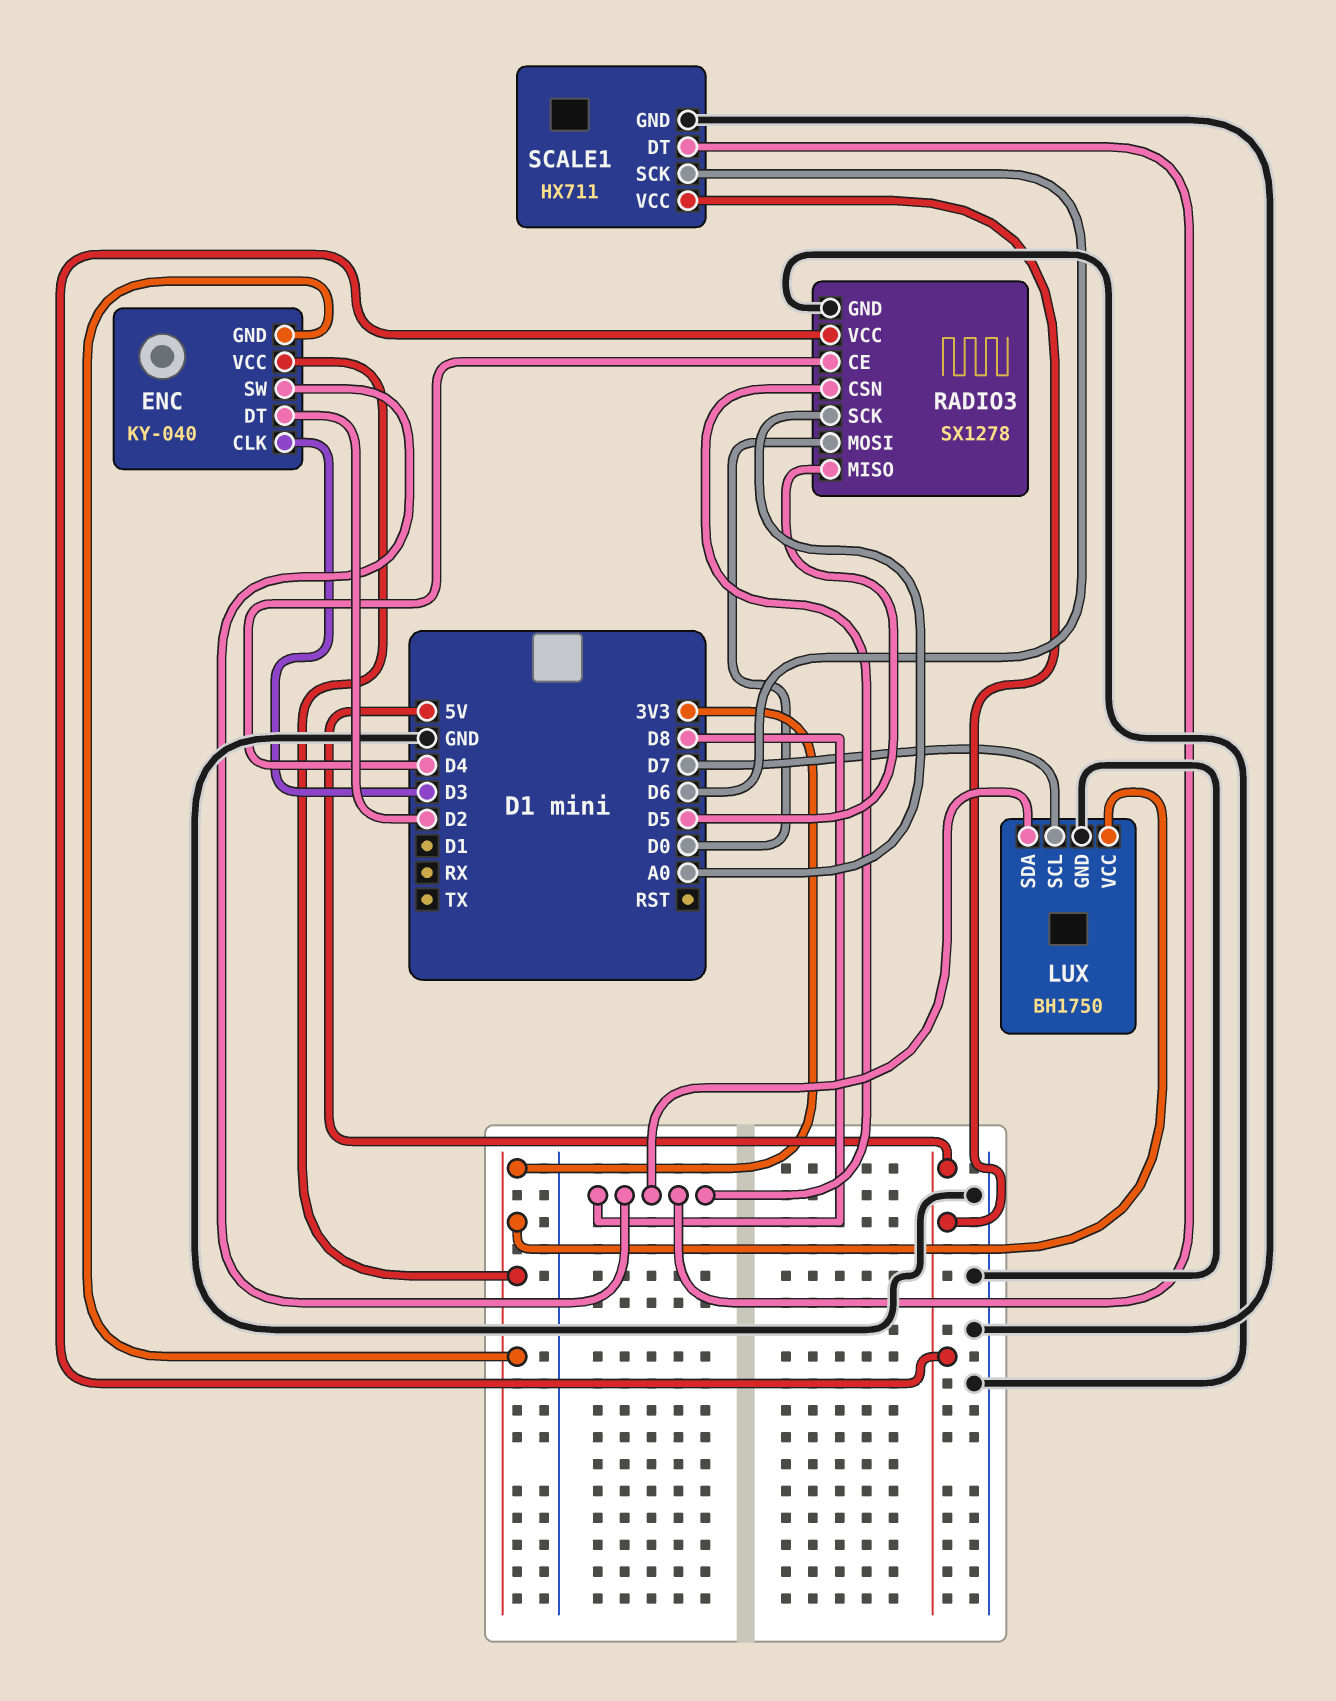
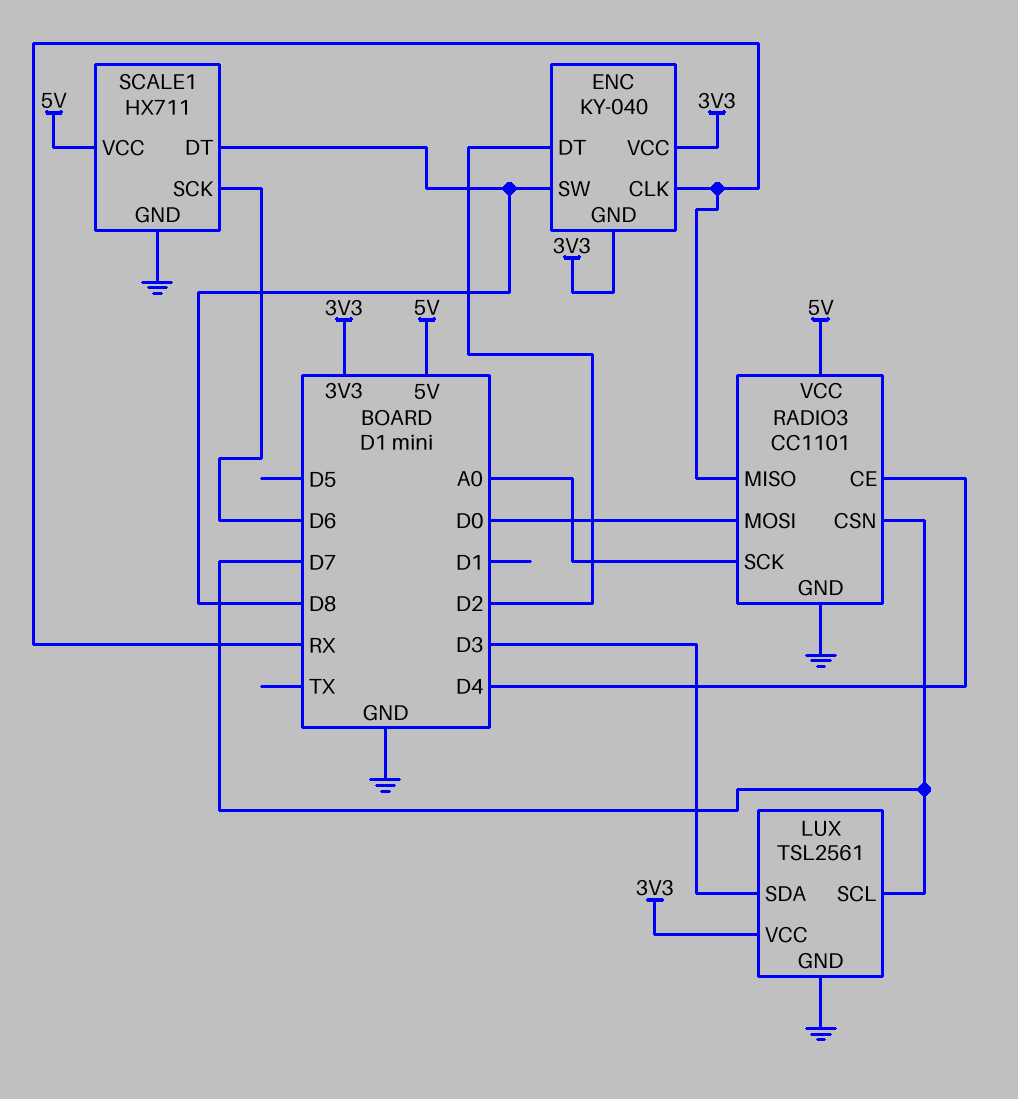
ENC pin CLK: D3 -> RX
LUX: BH1750 -> TSL2561
LUX pin SDA: D8 -> D3
RADIO3: SX1278 -> CC1101
RADIO3 pin CSN: D8 -> D7
RADIO3 pin MISO: D5 -> RX

